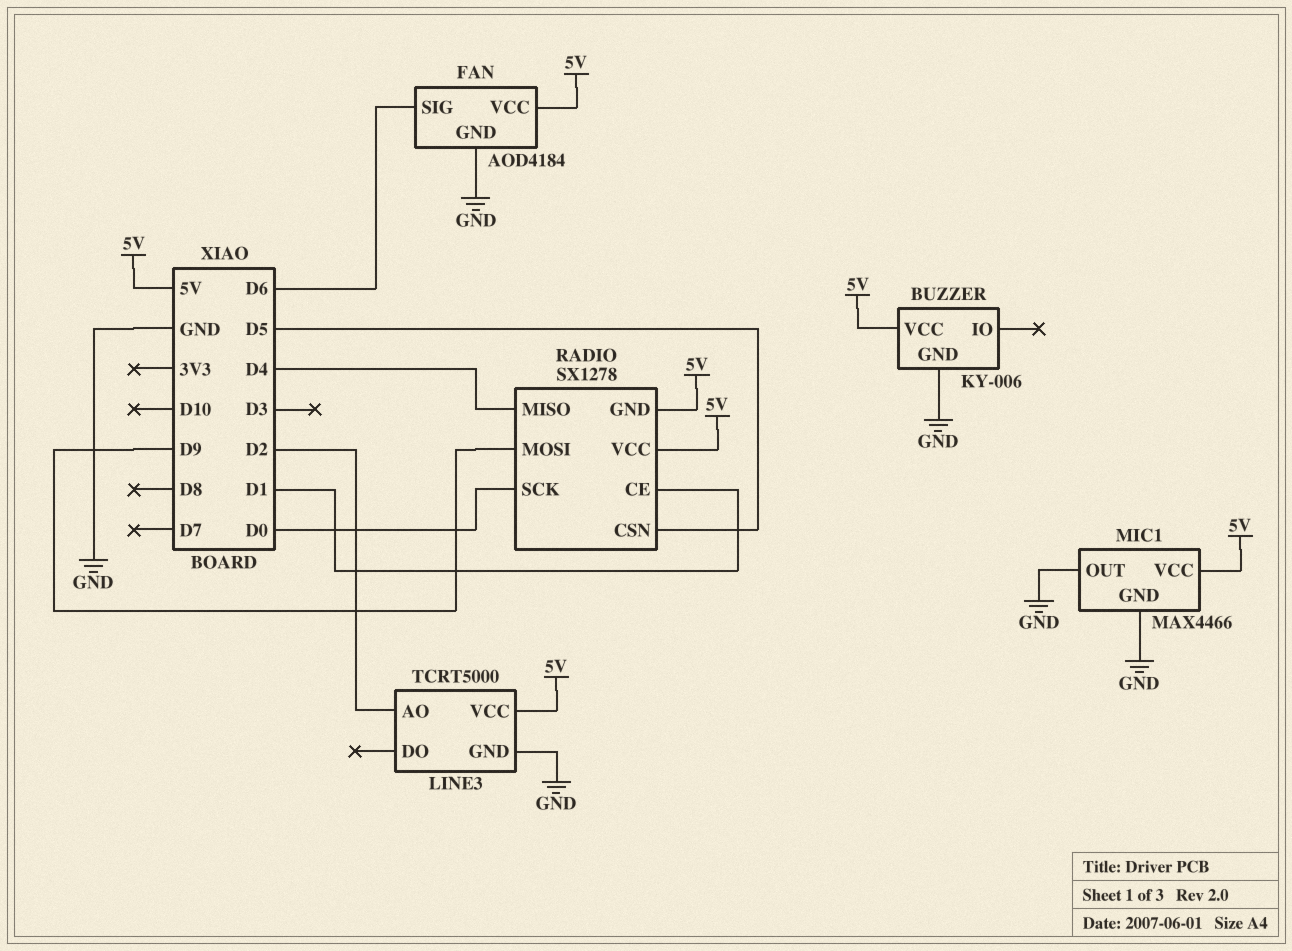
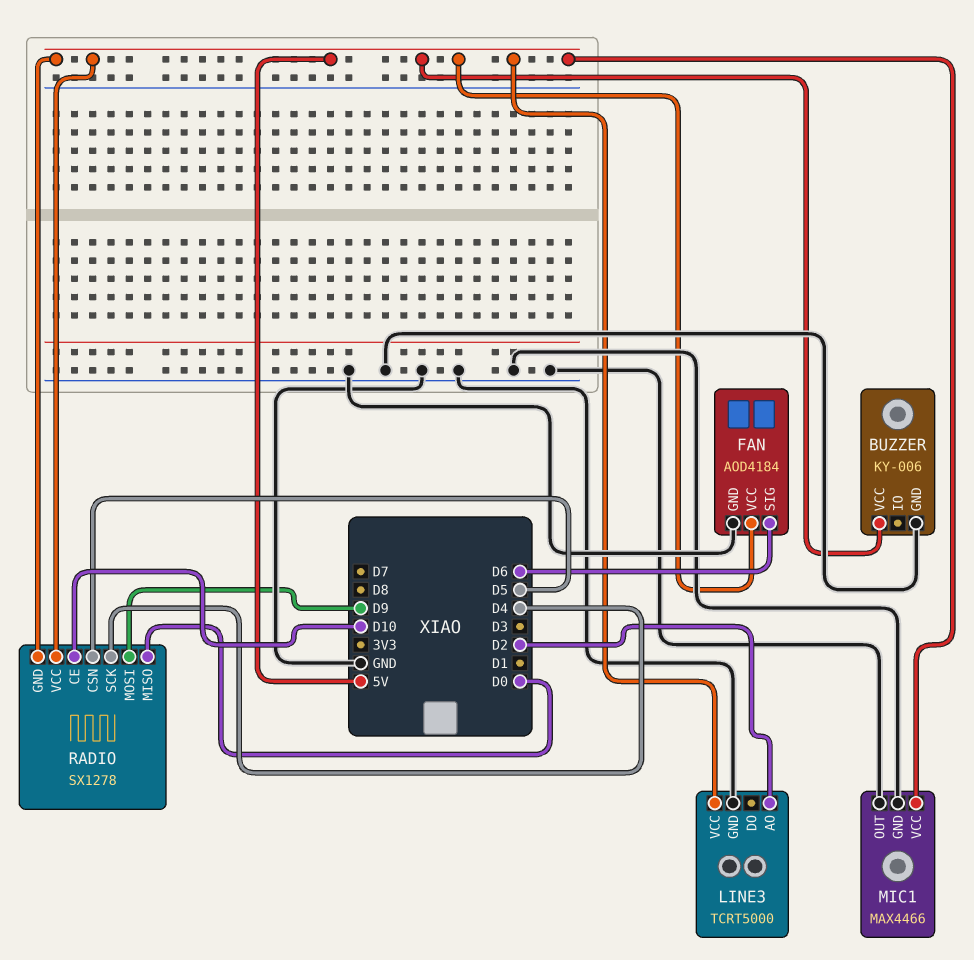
RADIO pin CE: D1 -> D10
RADIO pin MISO: D4 -> D0
RADIO pin SCK: D0 -> D4

